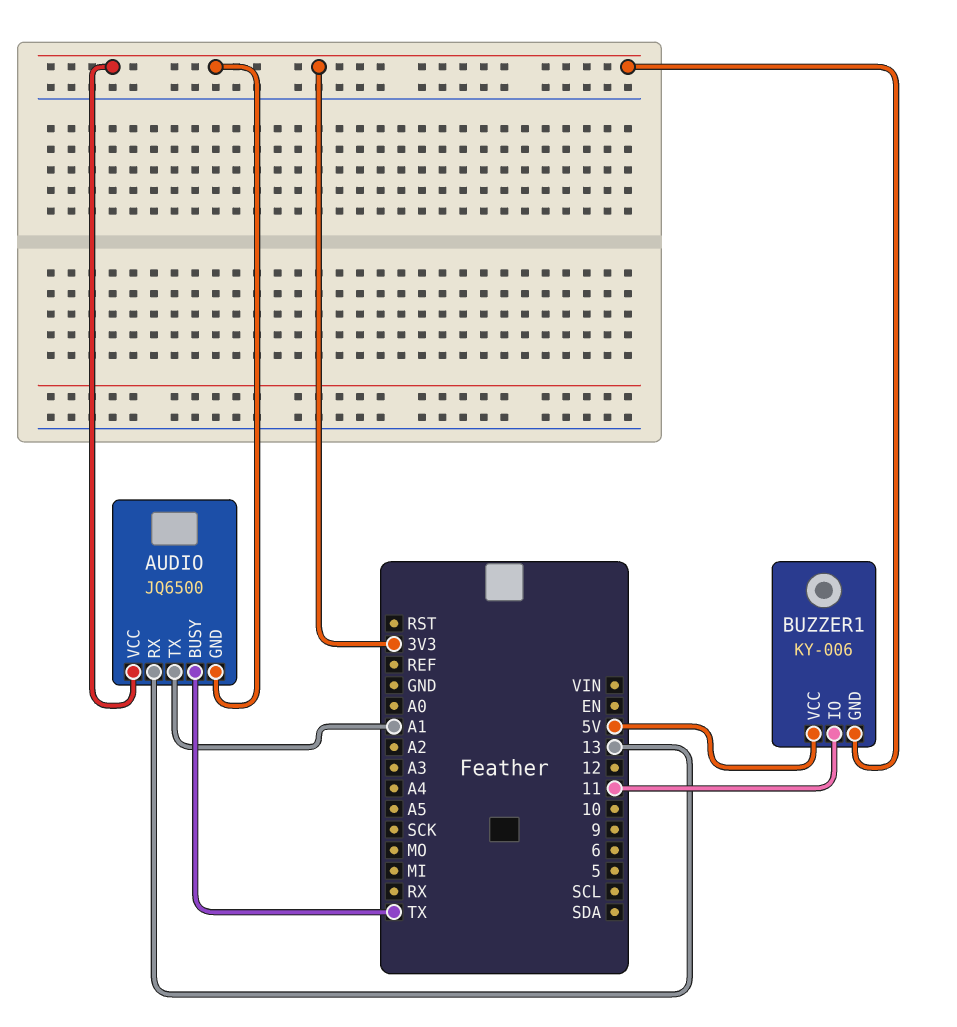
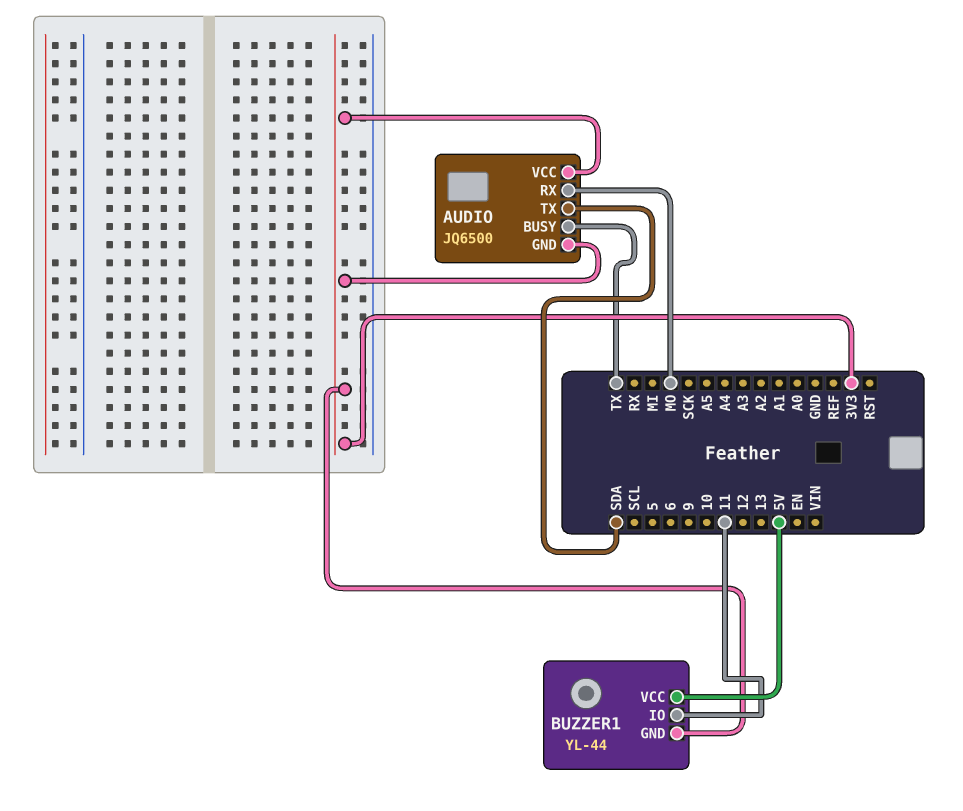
AUDIO pin RX: 13 -> MO
AUDIO pin TX: A1 -> SDA
BUZZER1: KY-006 -> YL-44

